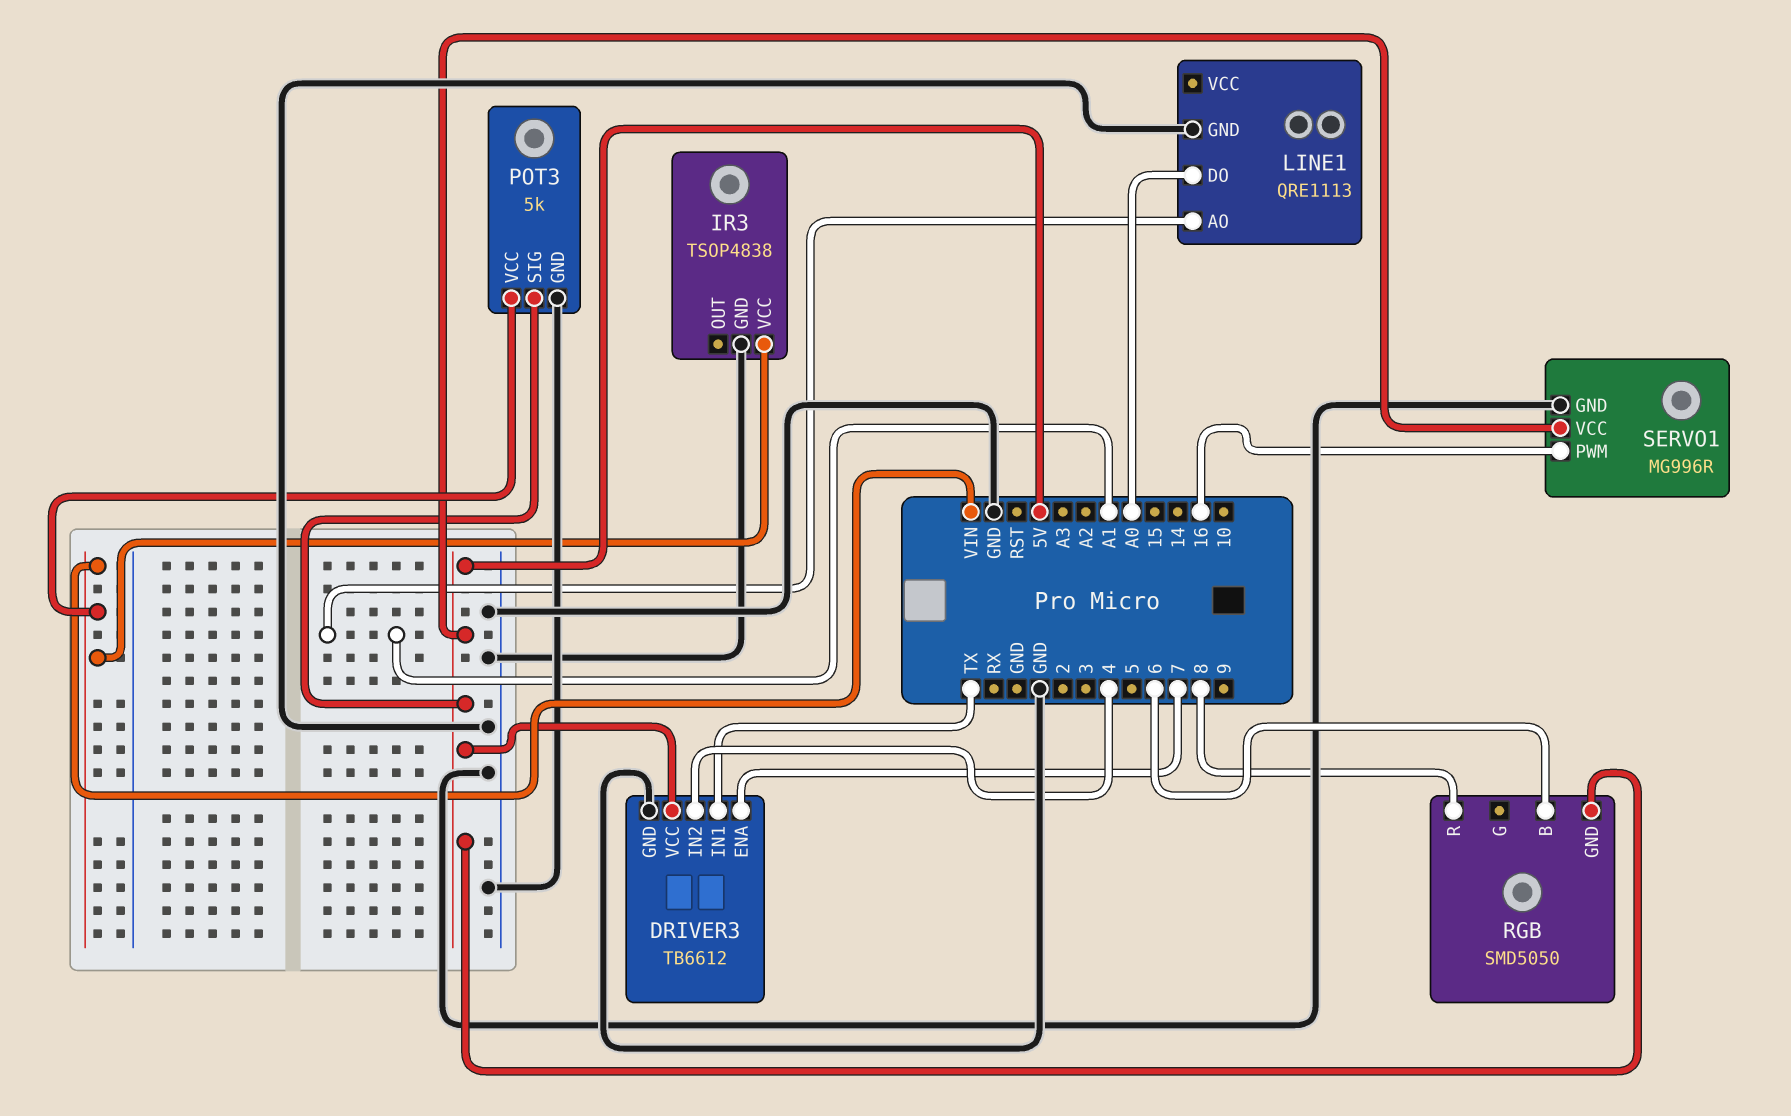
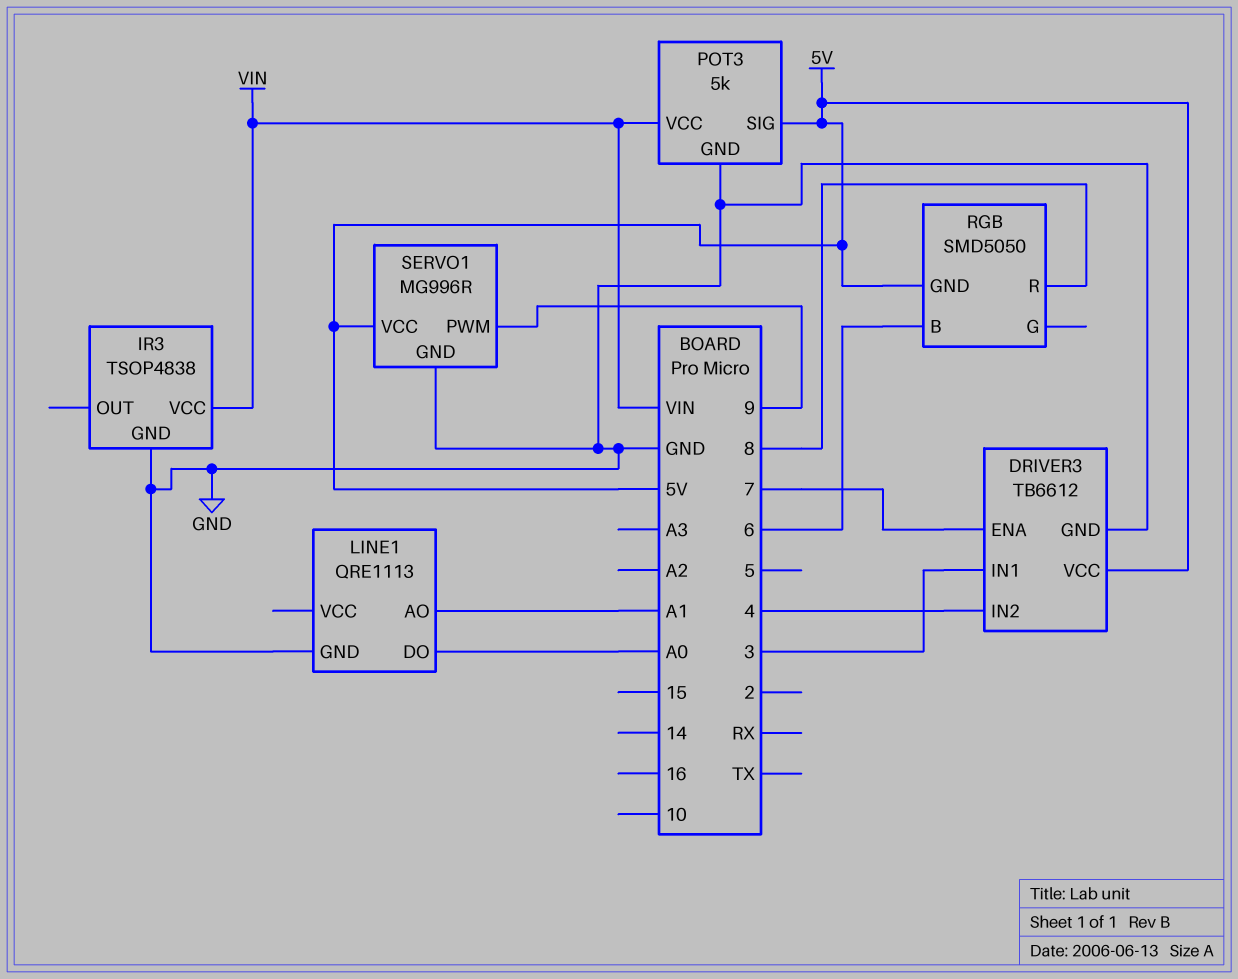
DRIVER3 pin IN1: TX -> 3
SERVO1 pin PWM: 16 -> 9

